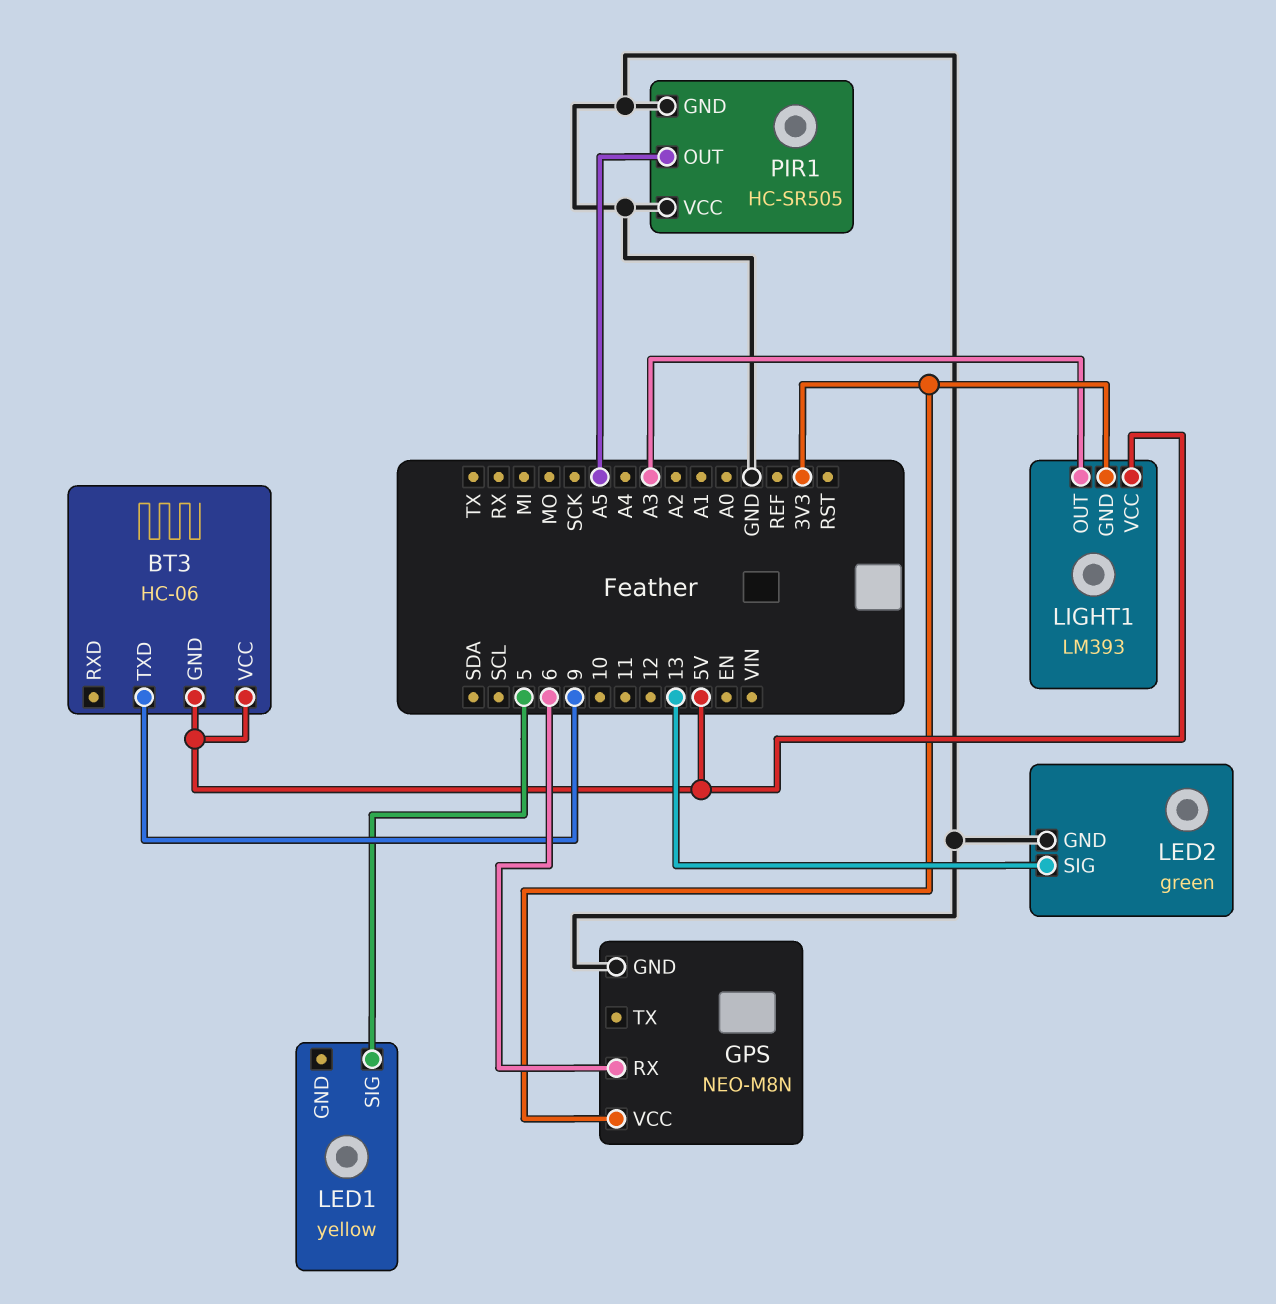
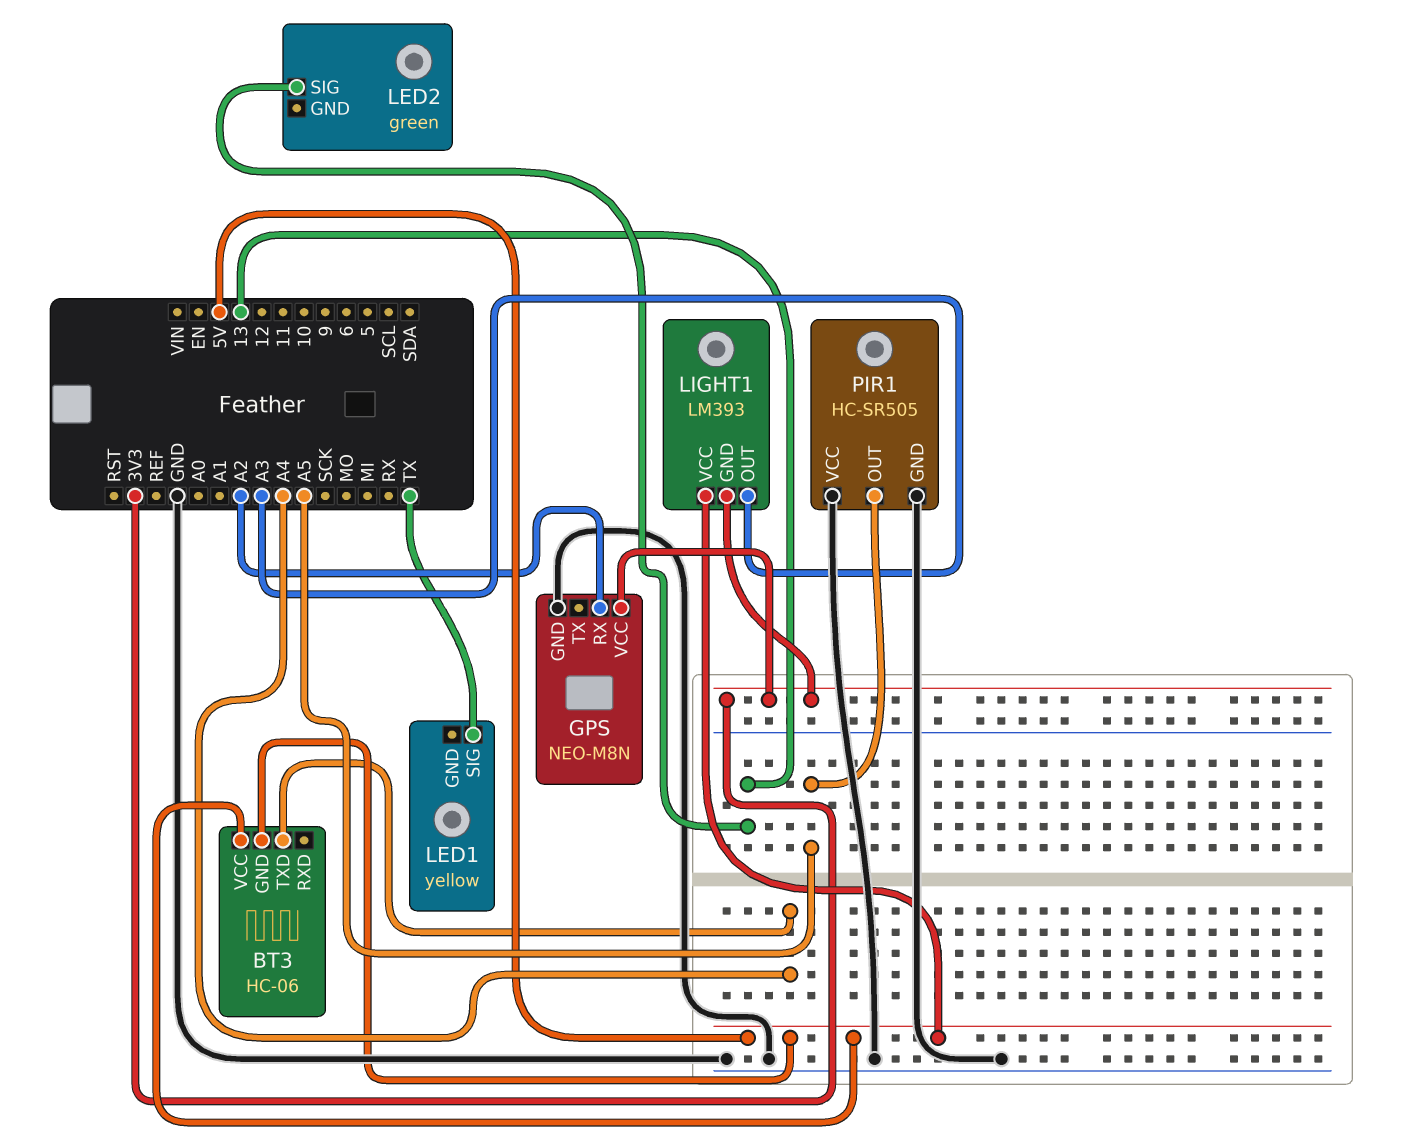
BT3 pin TXD: 9 -> A4
GPS pin RX: 6 -> A2
LED1 pin SIG: 5 -> TX
LED2 pin GND: GND -> none

